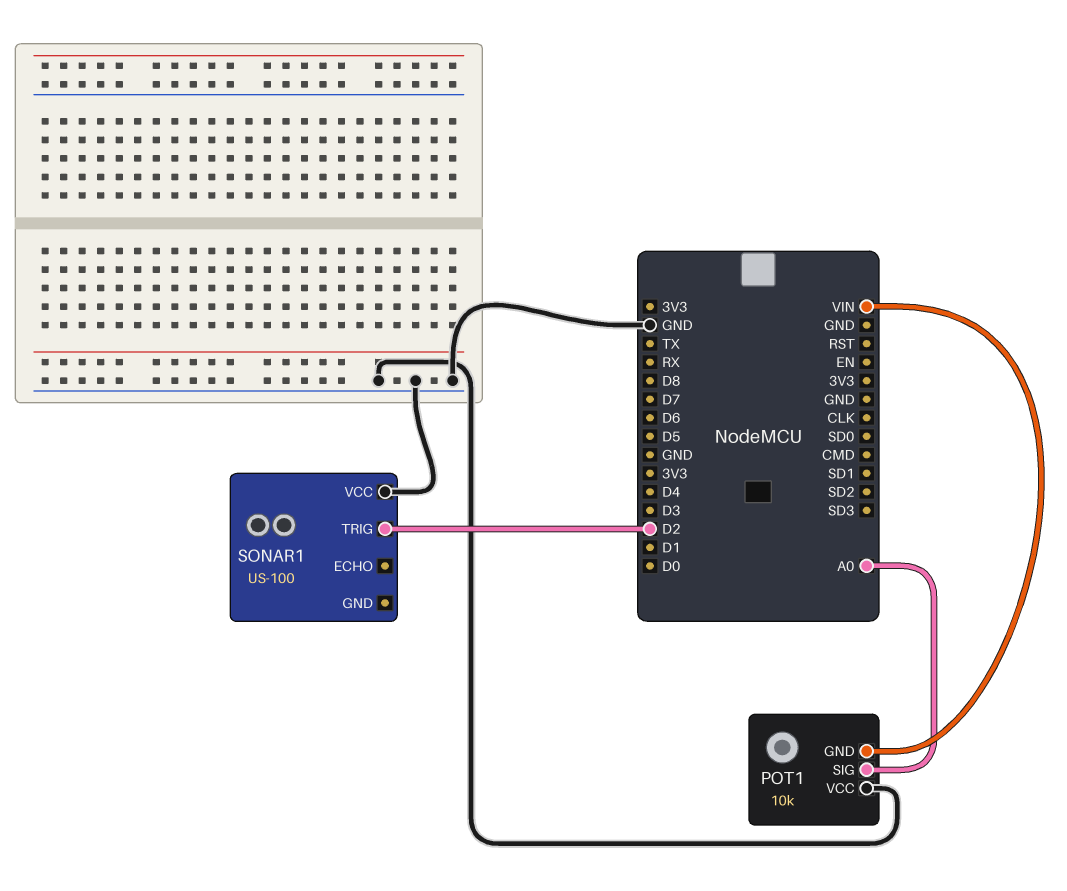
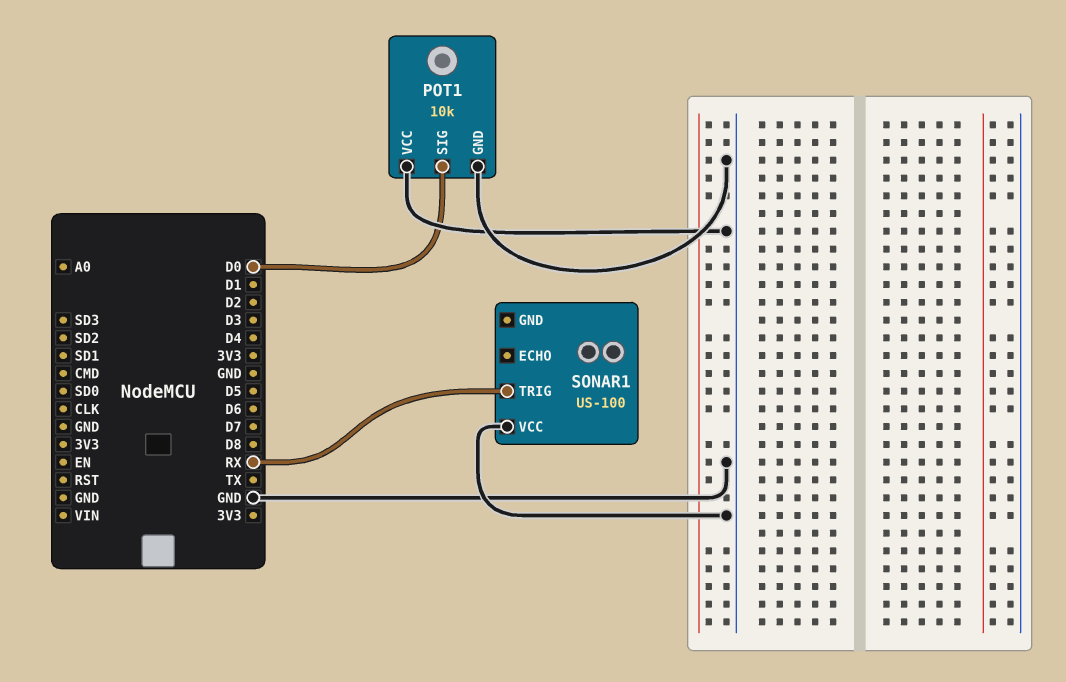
POT1 pin GND: VIN -> GND
POT1 pin SIG: A0 -> D0
SONAR1 pin TRIG: D2 -> RX

